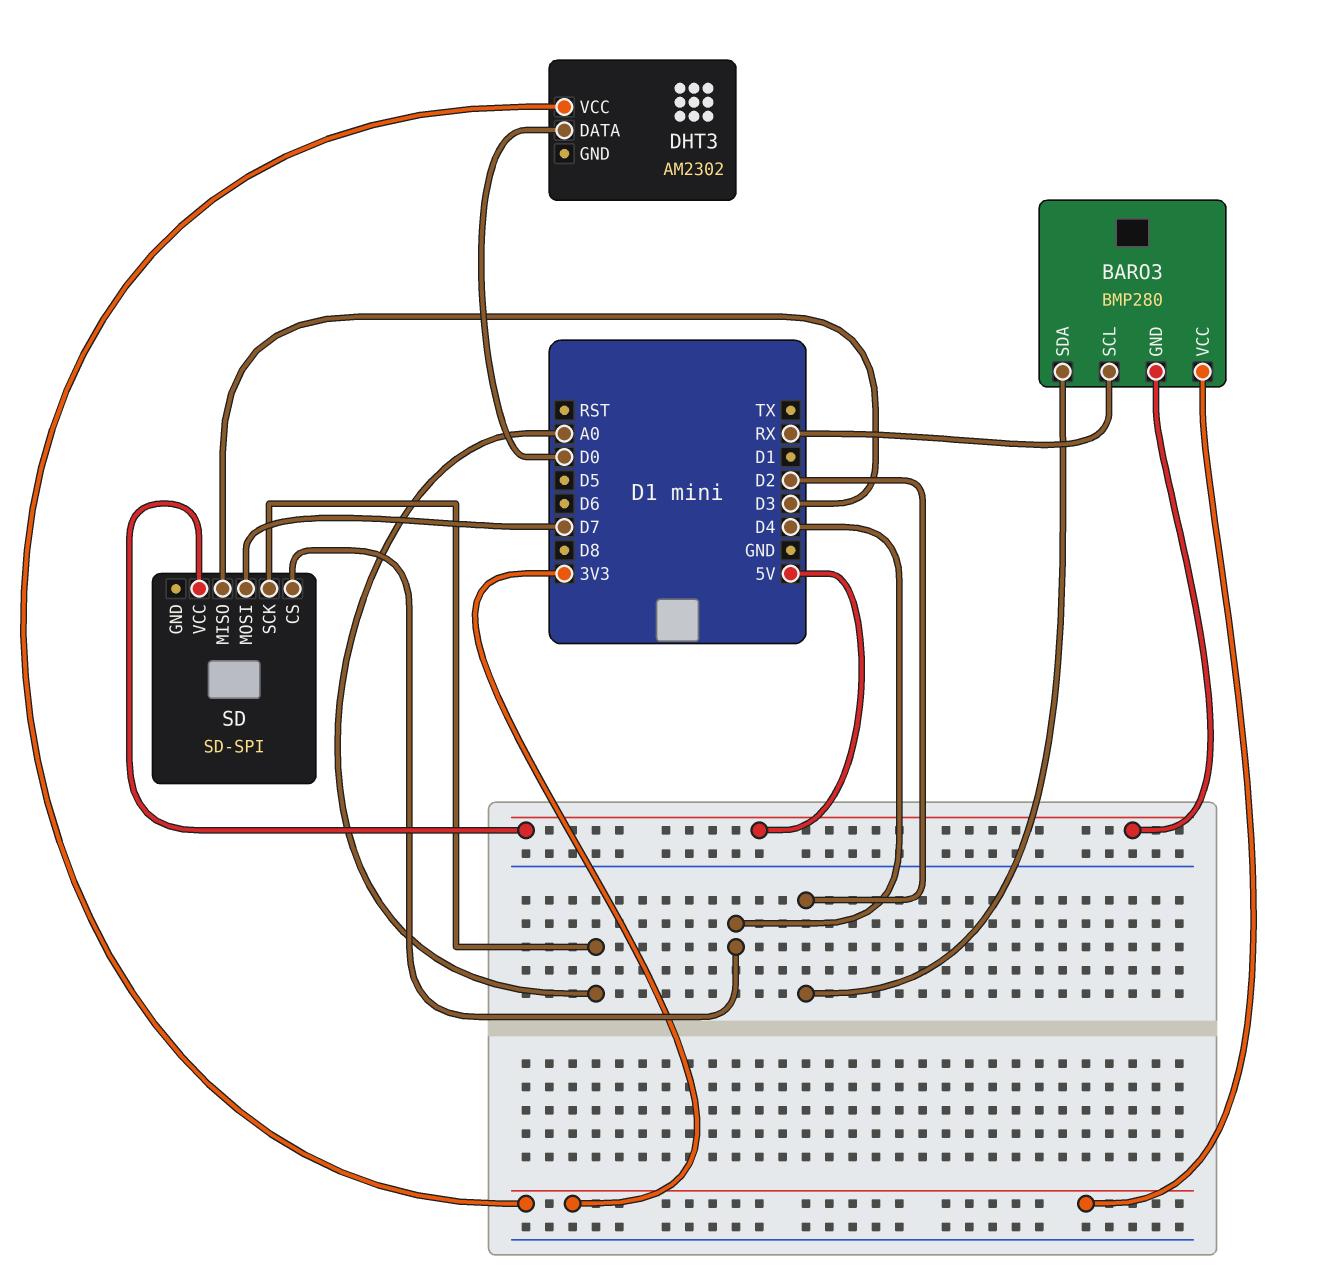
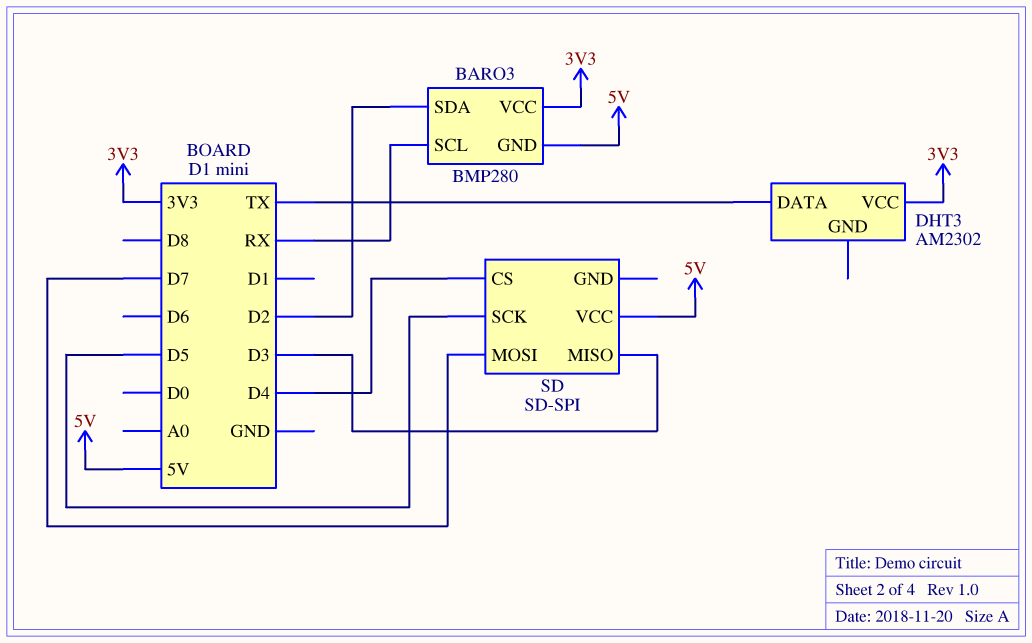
DHT3 pin DATA: D0 -> TX
SD pin SCK: A0 -> D5

